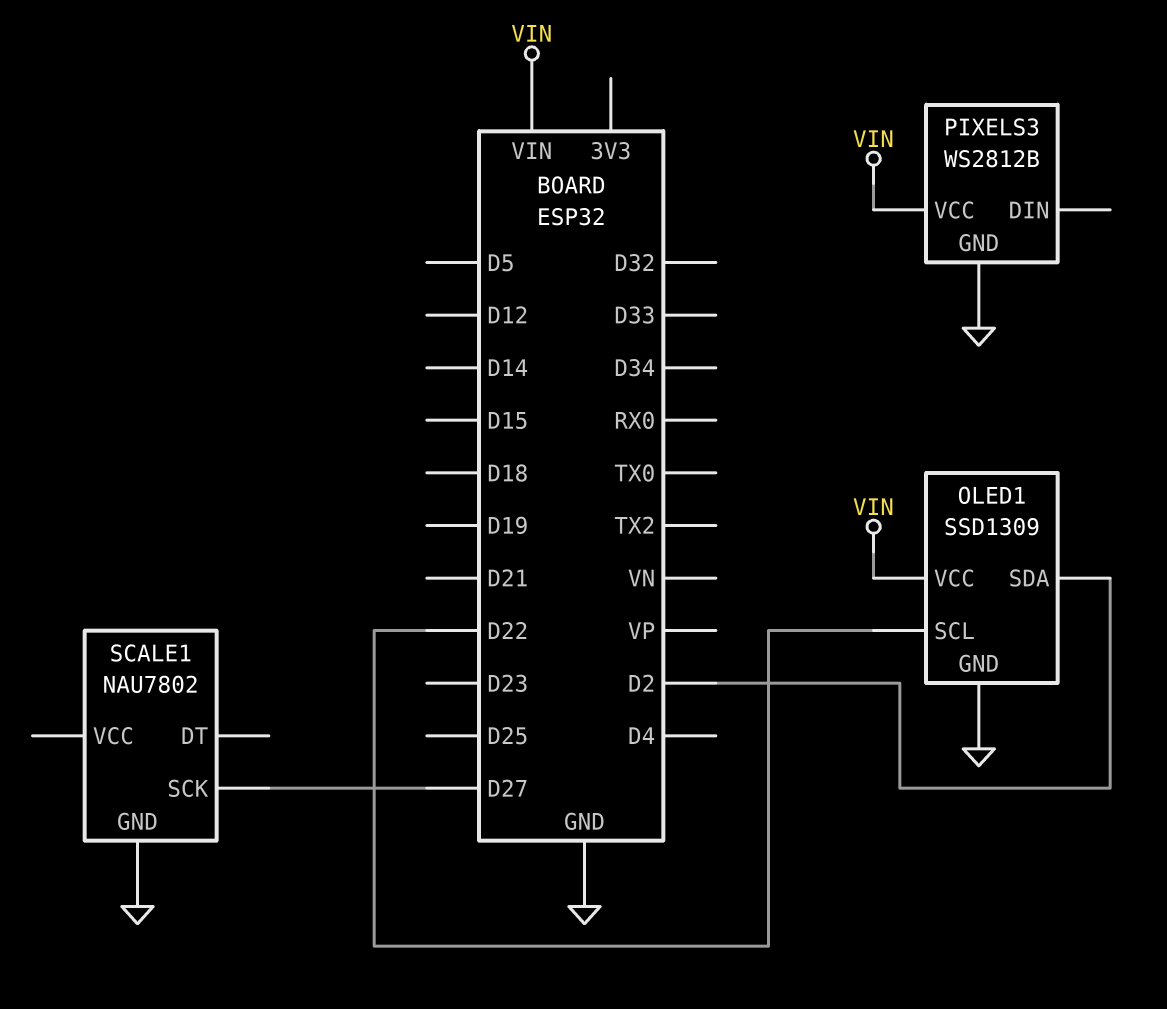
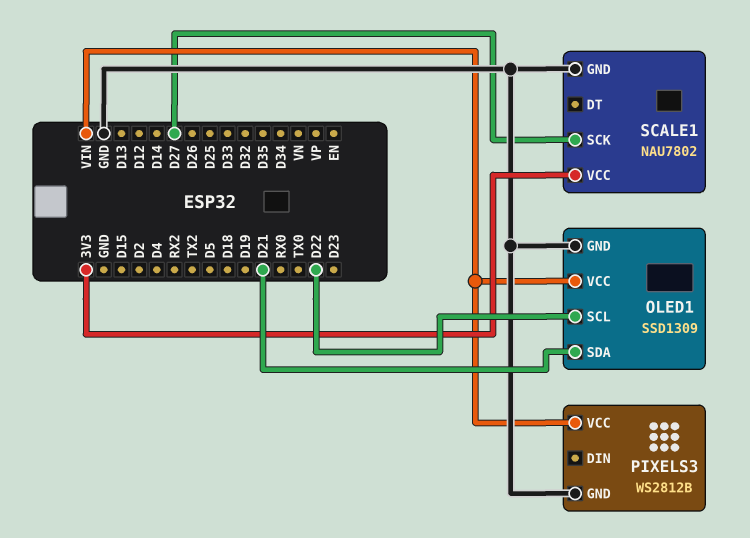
OLED1 pin SDA: D2 -> D21
SCALE1 pin VCC: none -> 3V3

